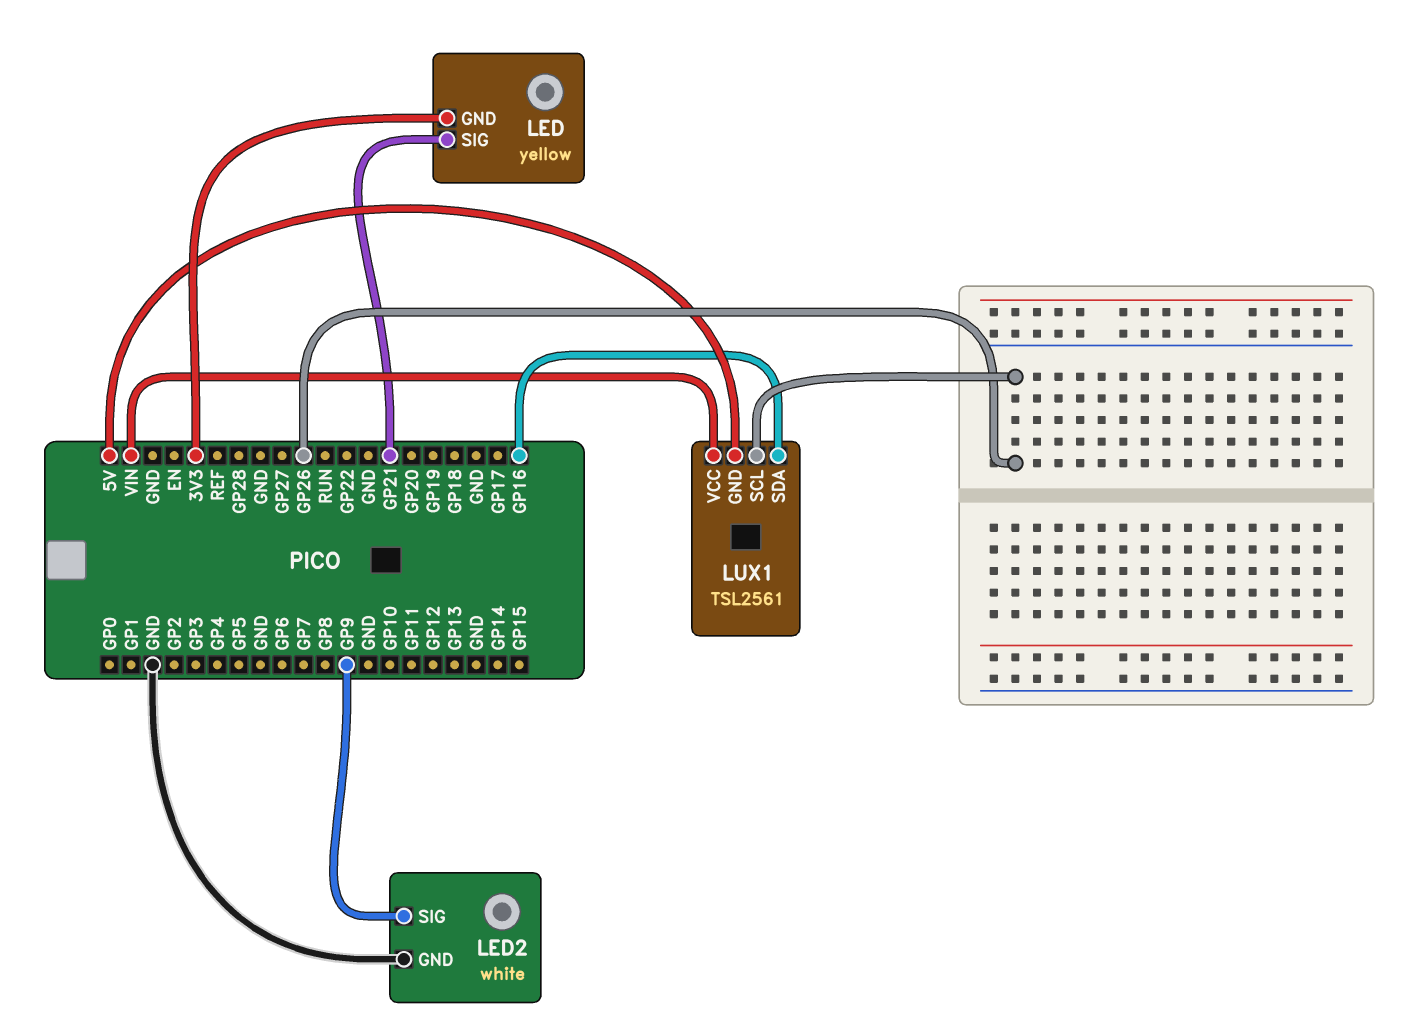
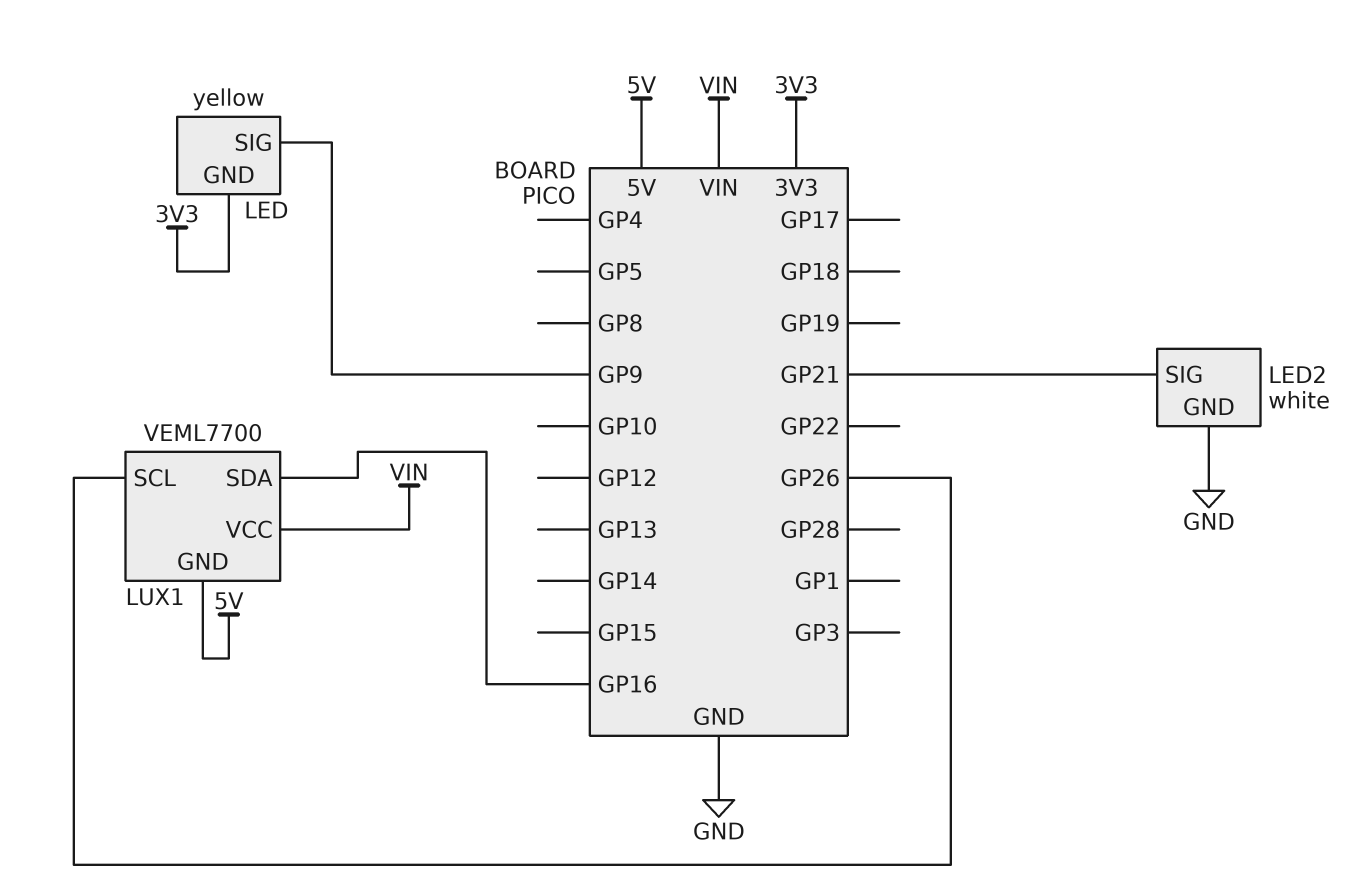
LED pin SIG: GP21 -> GP9
LED2 pin SIG: GP9 -> GP21
LUX1: TSL2561 -> VEML7700

